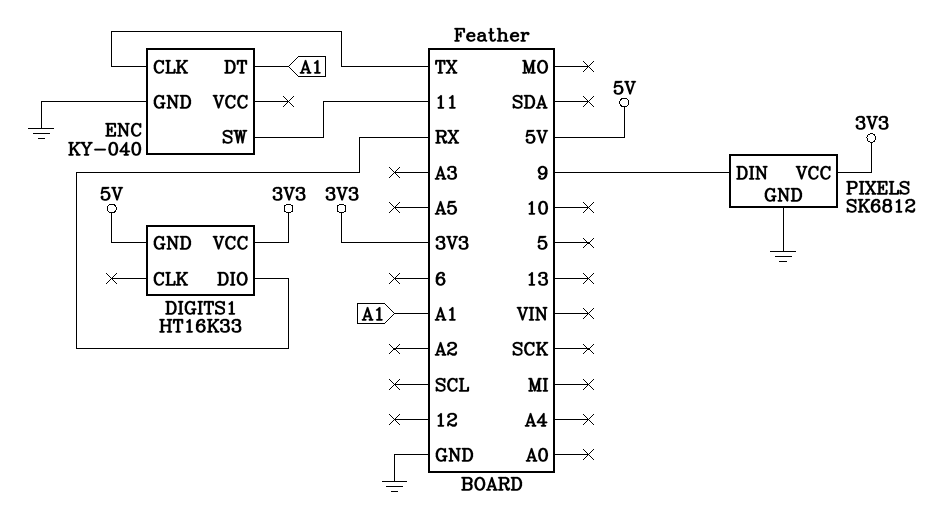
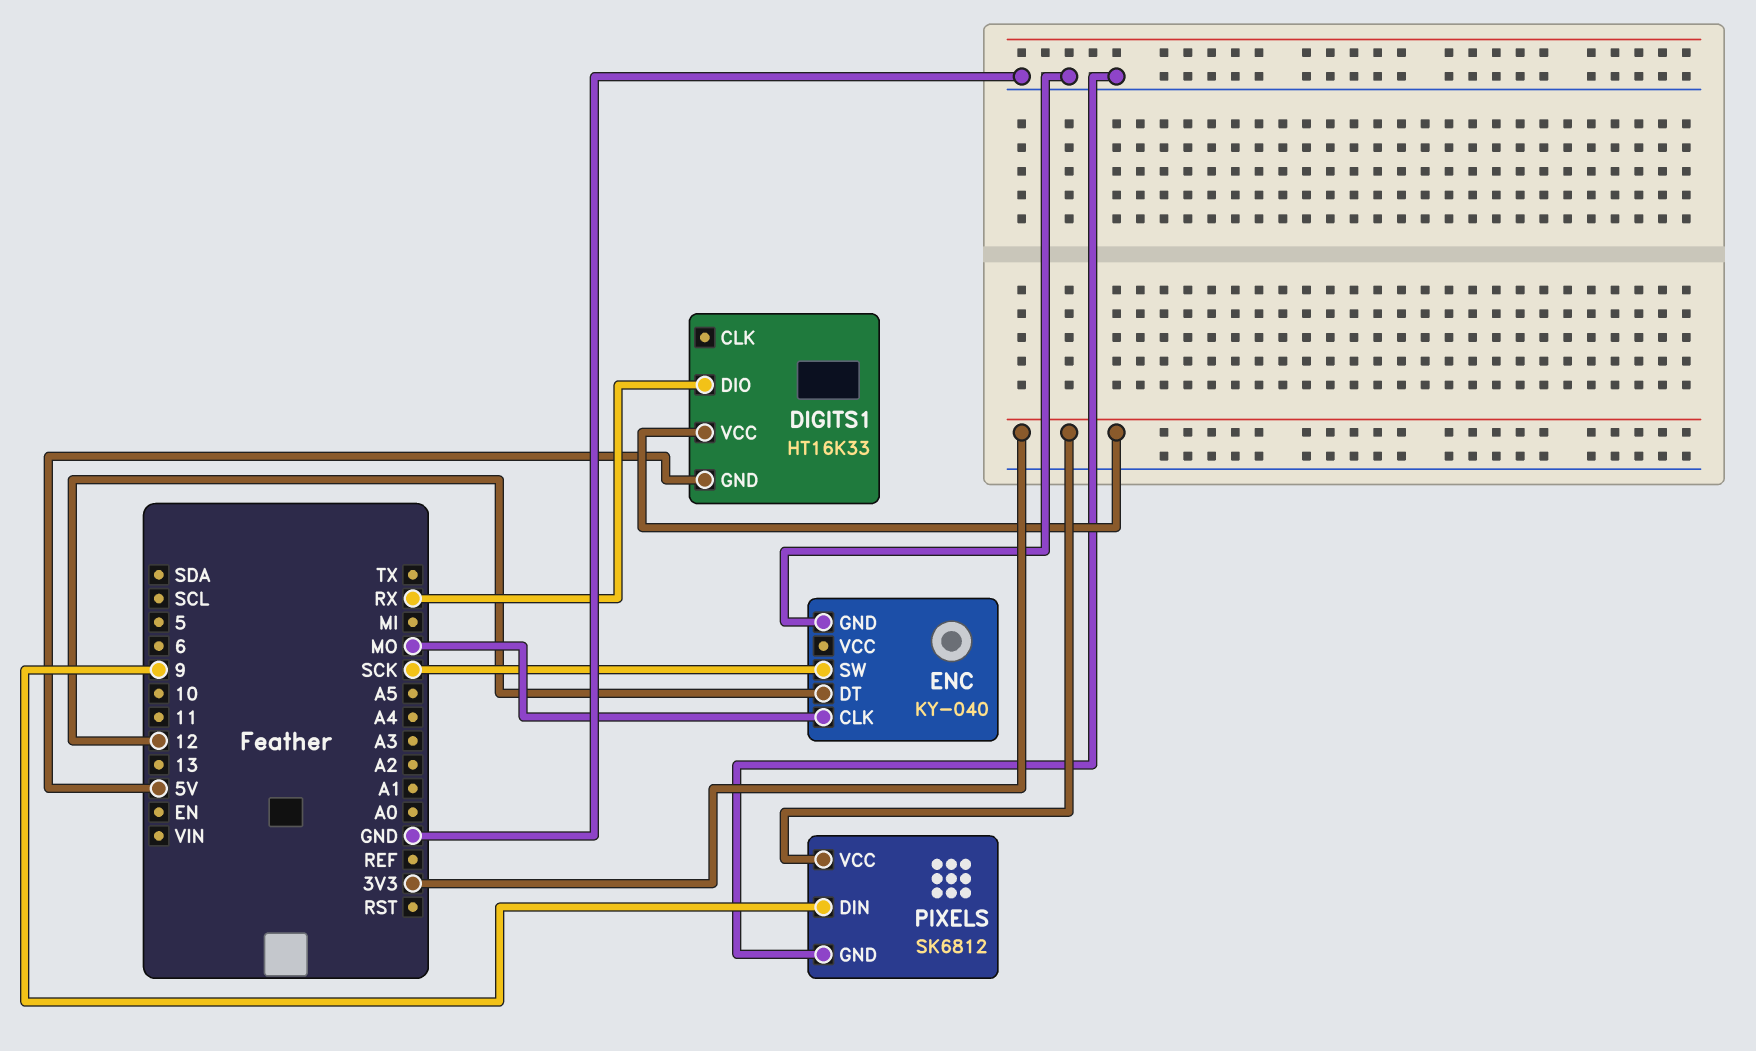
ENC pin CLK: TX -> MO
ENC pin DT: A1 -> 12
ENC pin SW: 11 -> SCK

